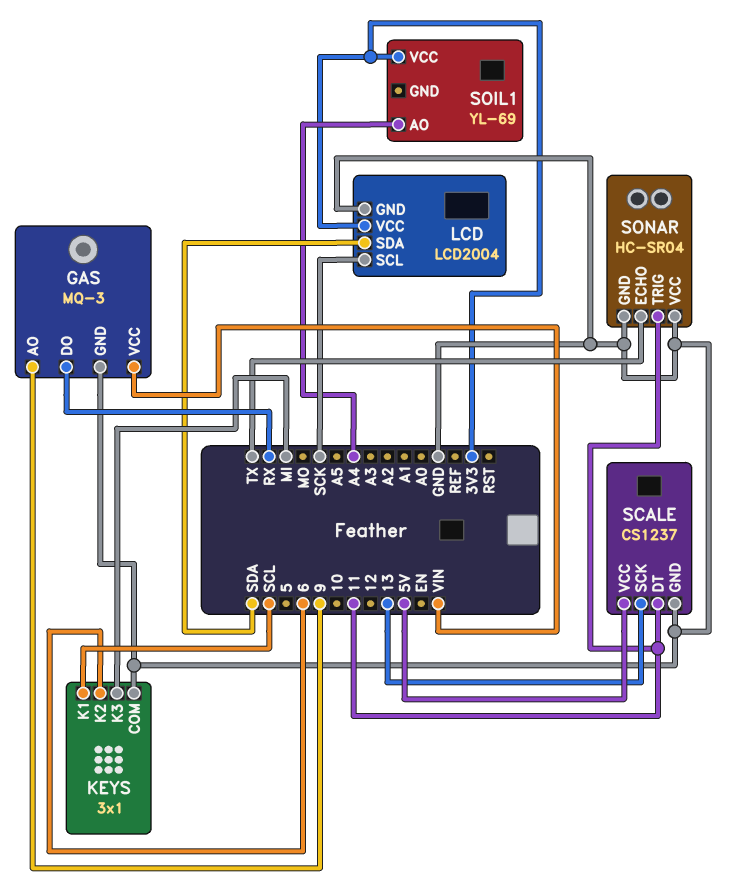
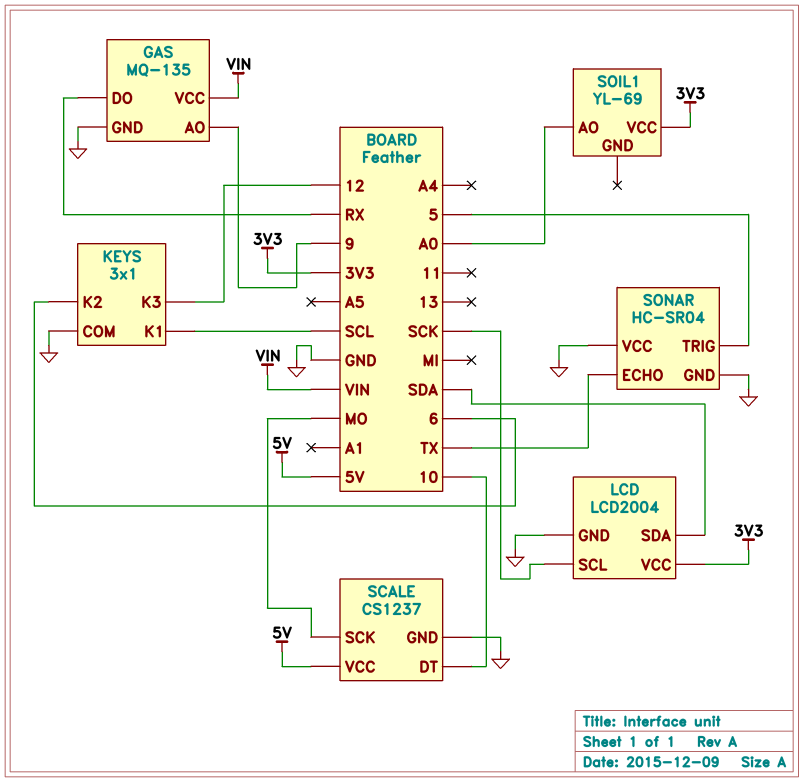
GAS: MQ-3 -> MQ-135
KEYS pin K3: MI -> 12
SCALE pin DT: 11 -> 10
SCALE pin SCK: 13 -> MO
SOIL1 pin AO: A4 -> A0
SONAR pin TRIG: 11 -> 5

